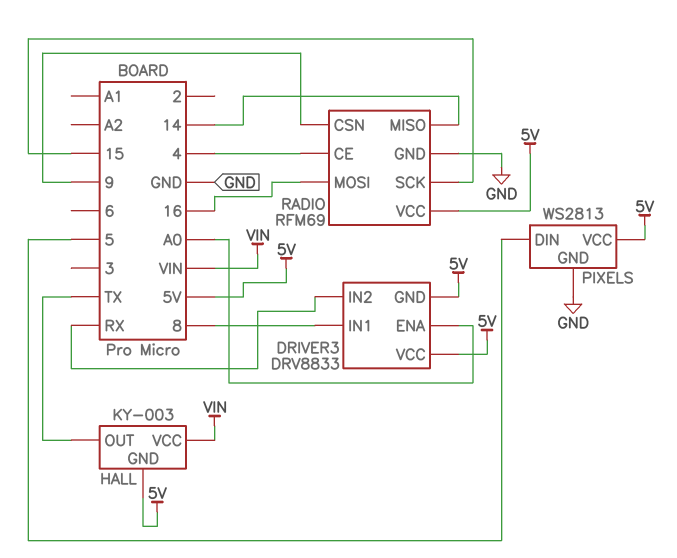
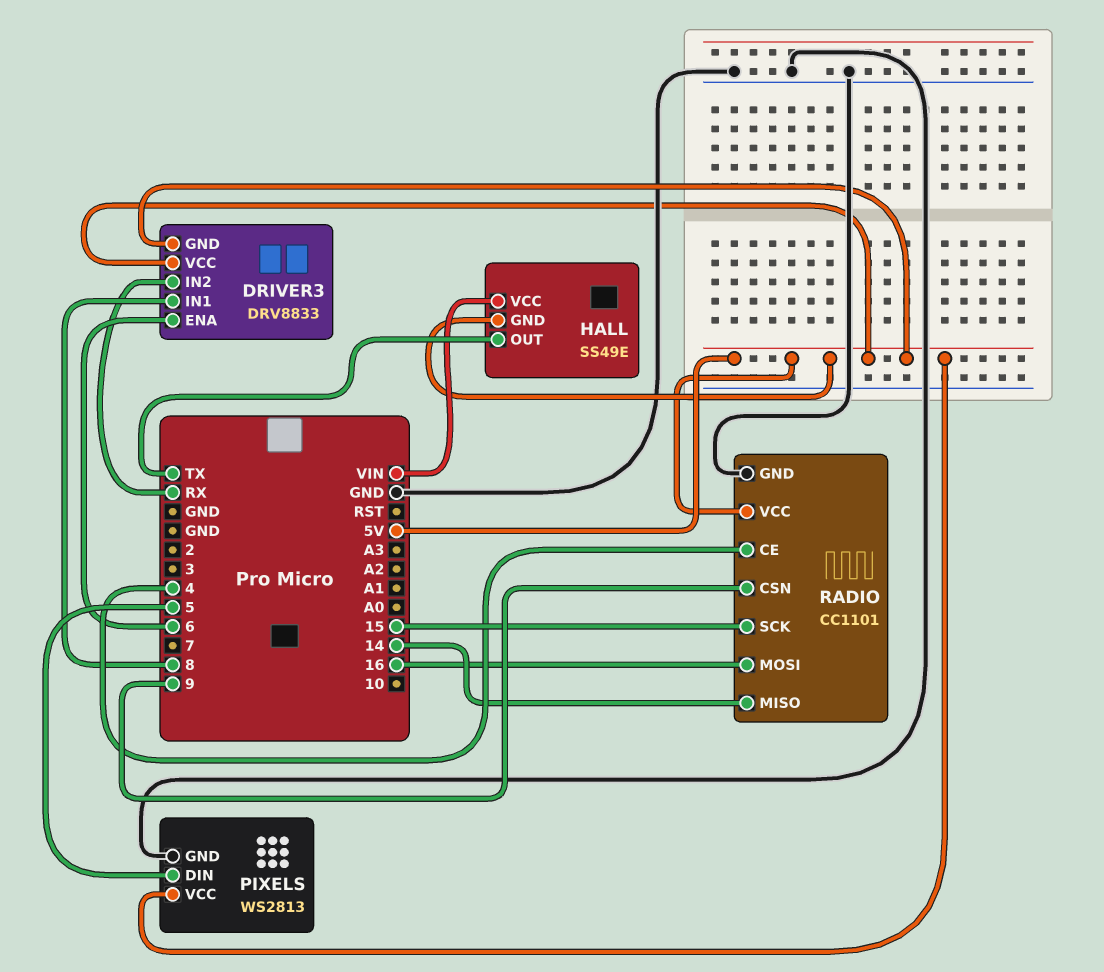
DRIVER3 pin ENA: A0 -> 6
HALL: KY-003 -> SS49E
RADIO: RFM69 -> CC1101

